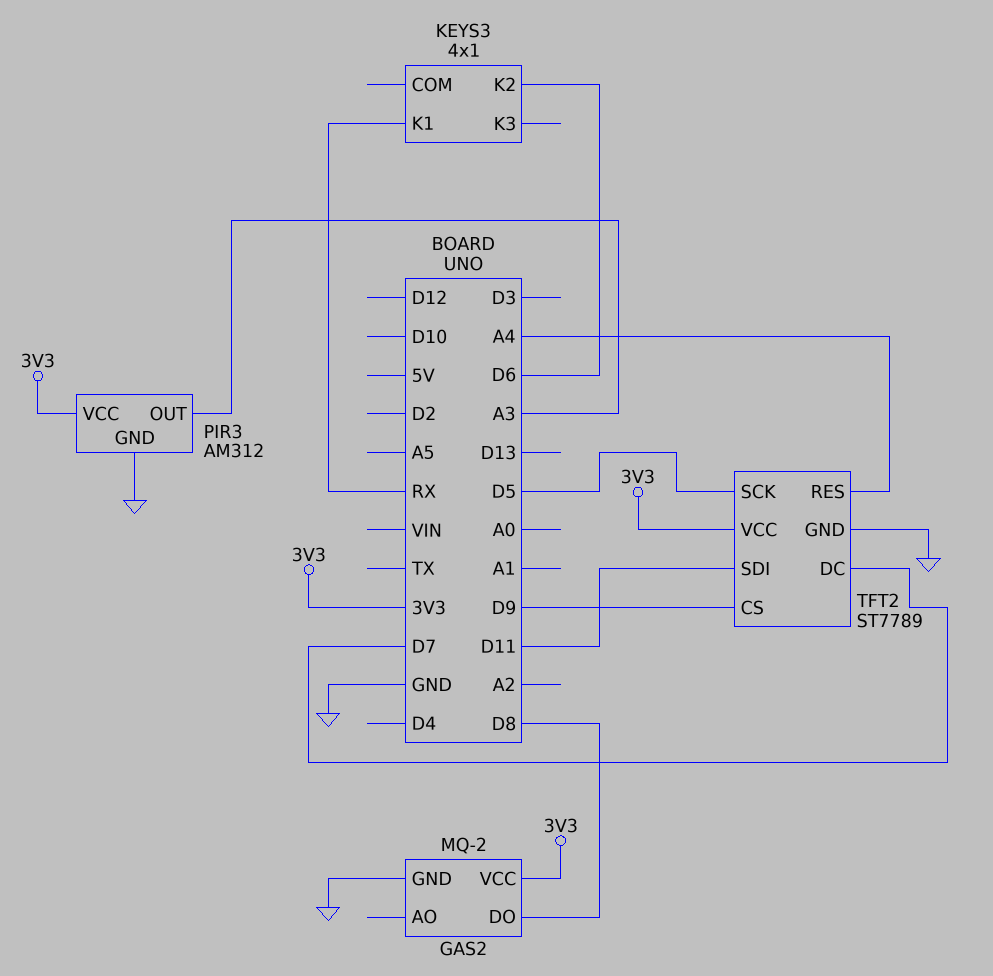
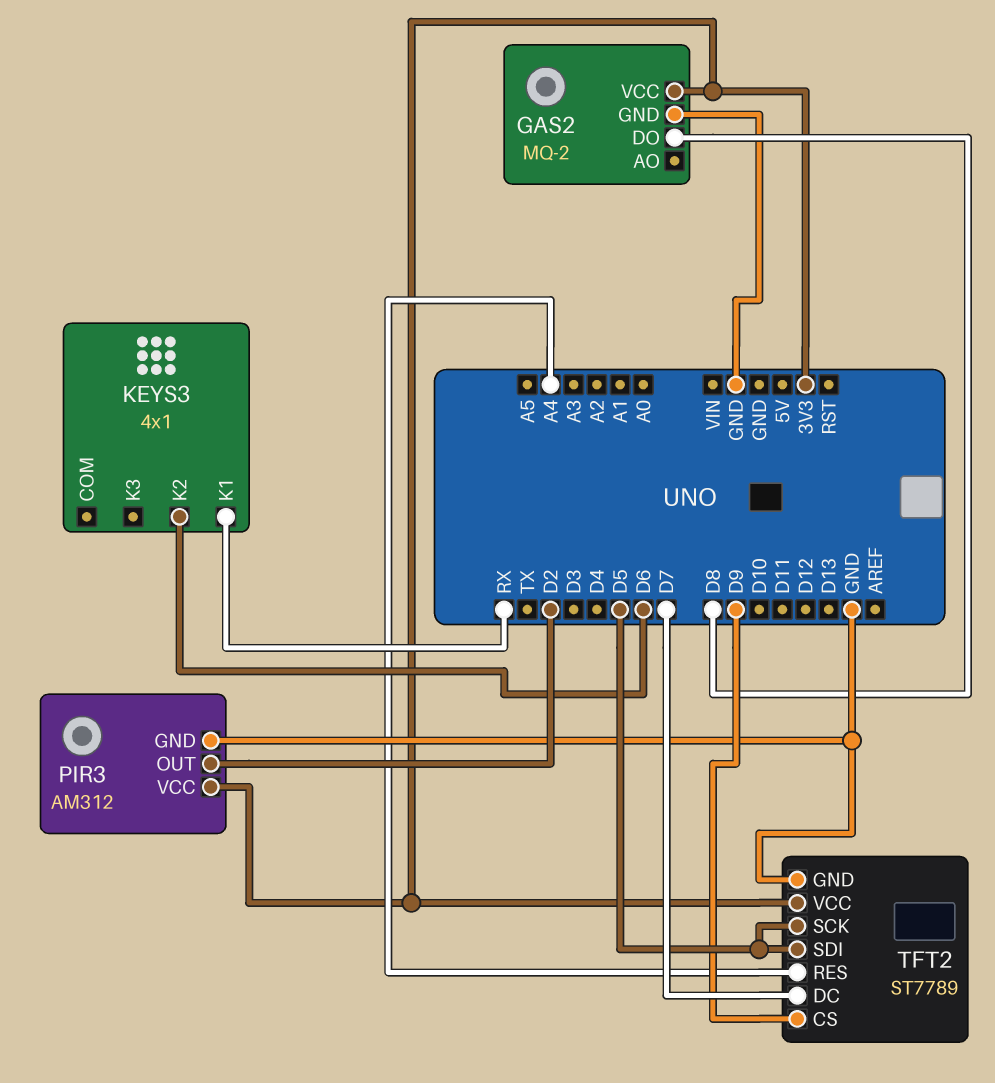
PIR3 pin OUT: A3 -> D2
TFT2 pin SDI: D11 -> D5

